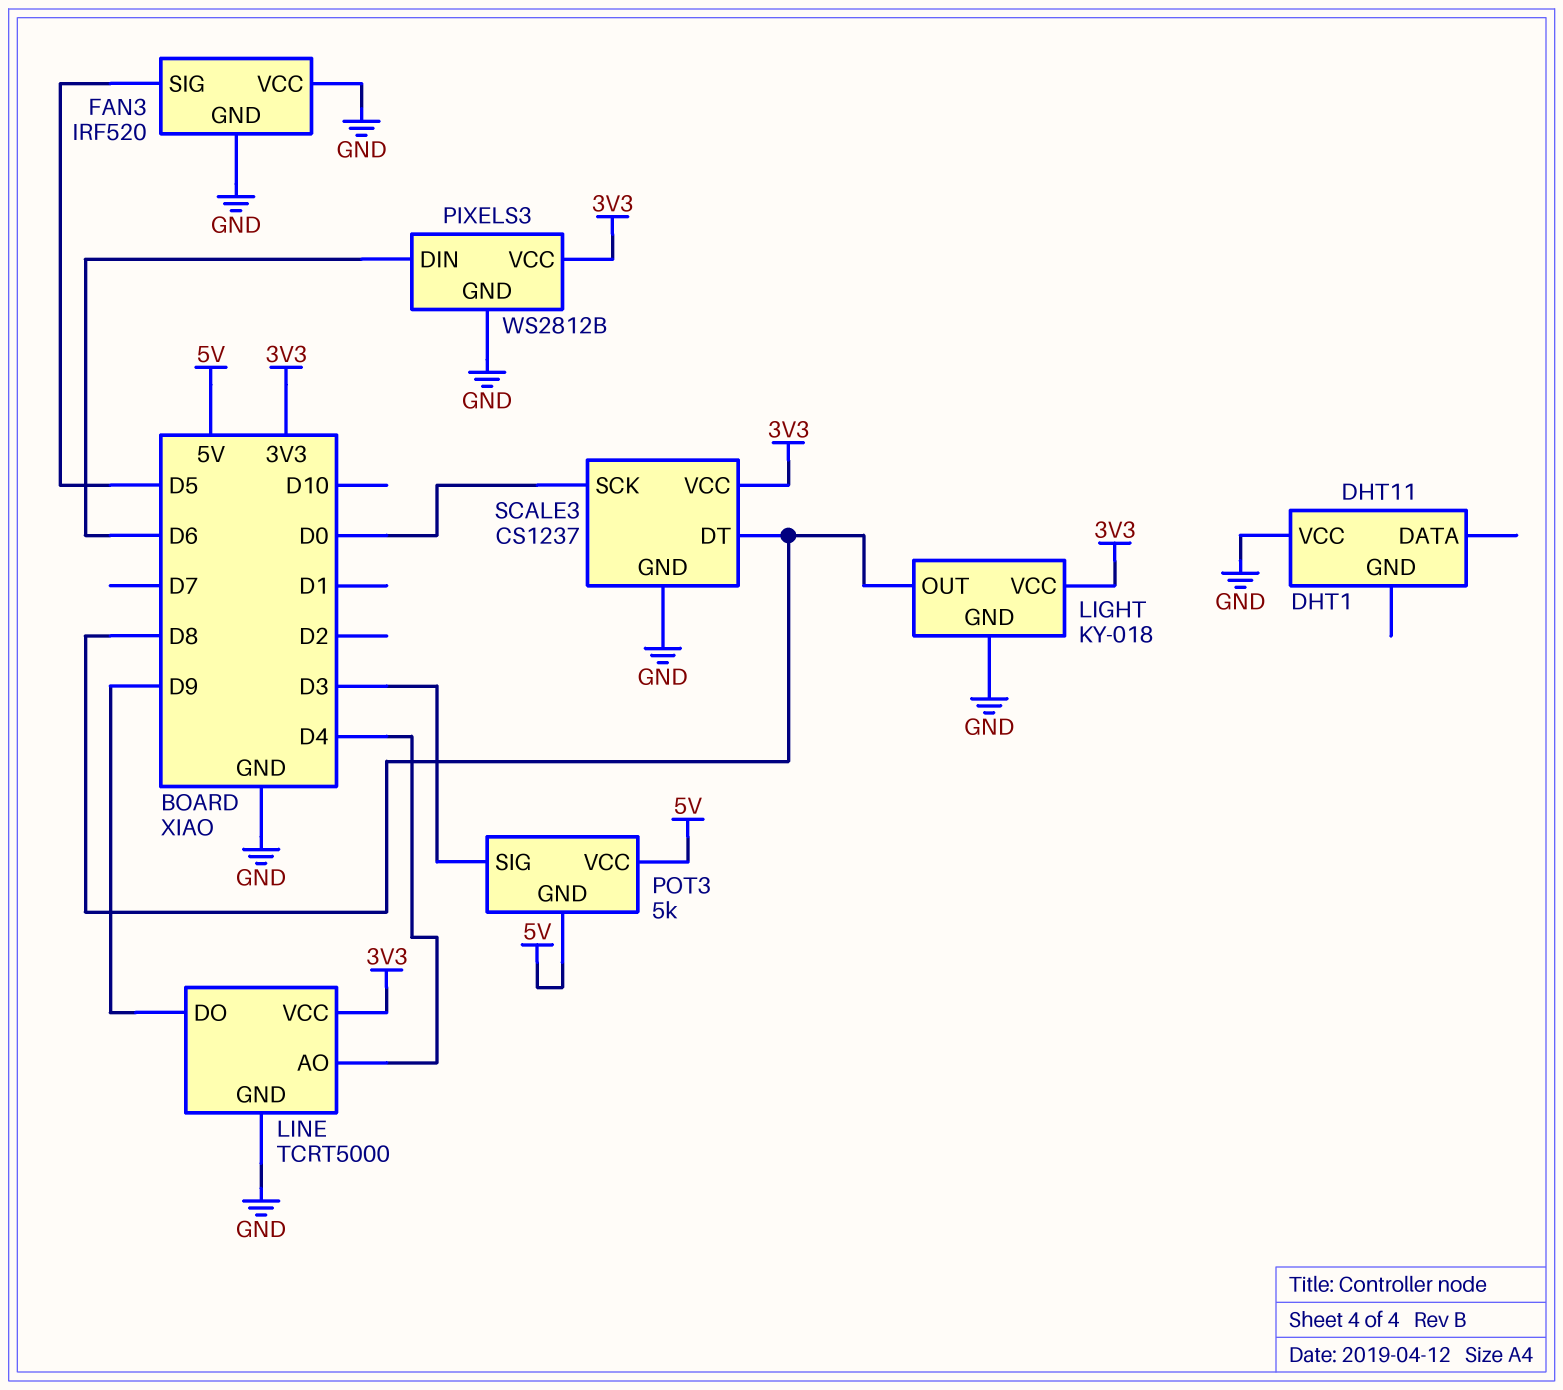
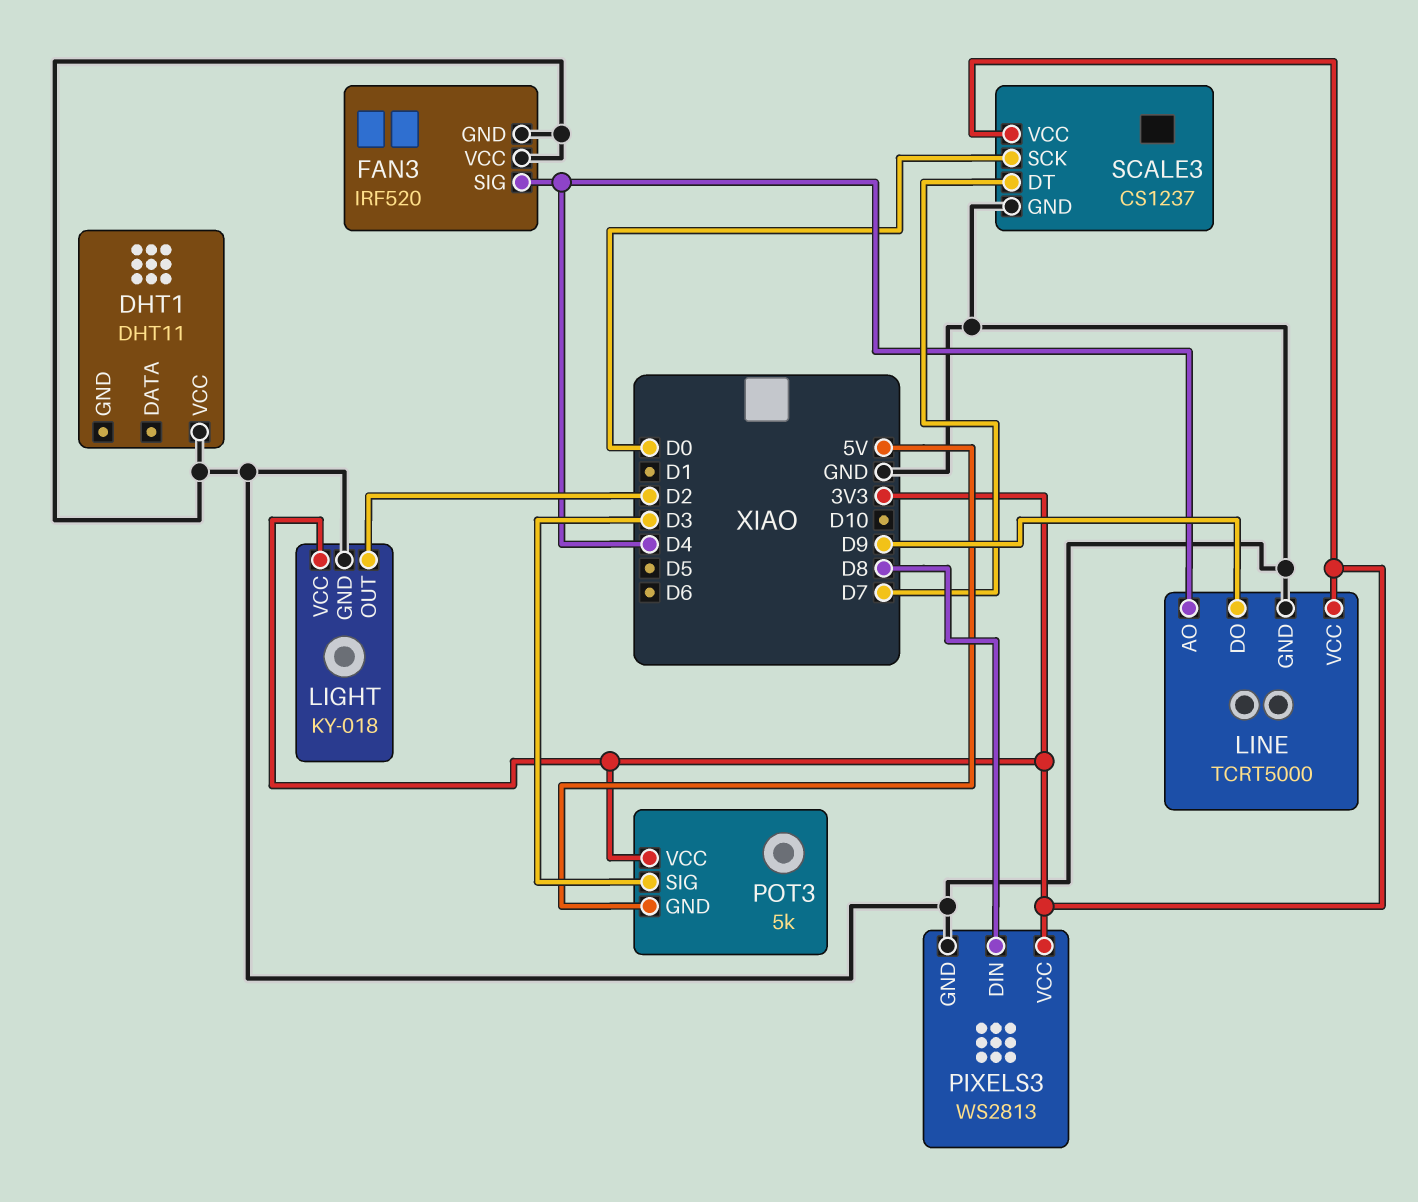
FAN3 pin SIG: D5 -> D4
LIGHT pin OUT: D8 -> D2
PIXELS3: WS2812B -> WS2813
PIXELS3 pin DIN: D6 -> D8
POT3 pin VCC: 5V -> 3V3
SCALE3 pin DT: D8 -> D7

